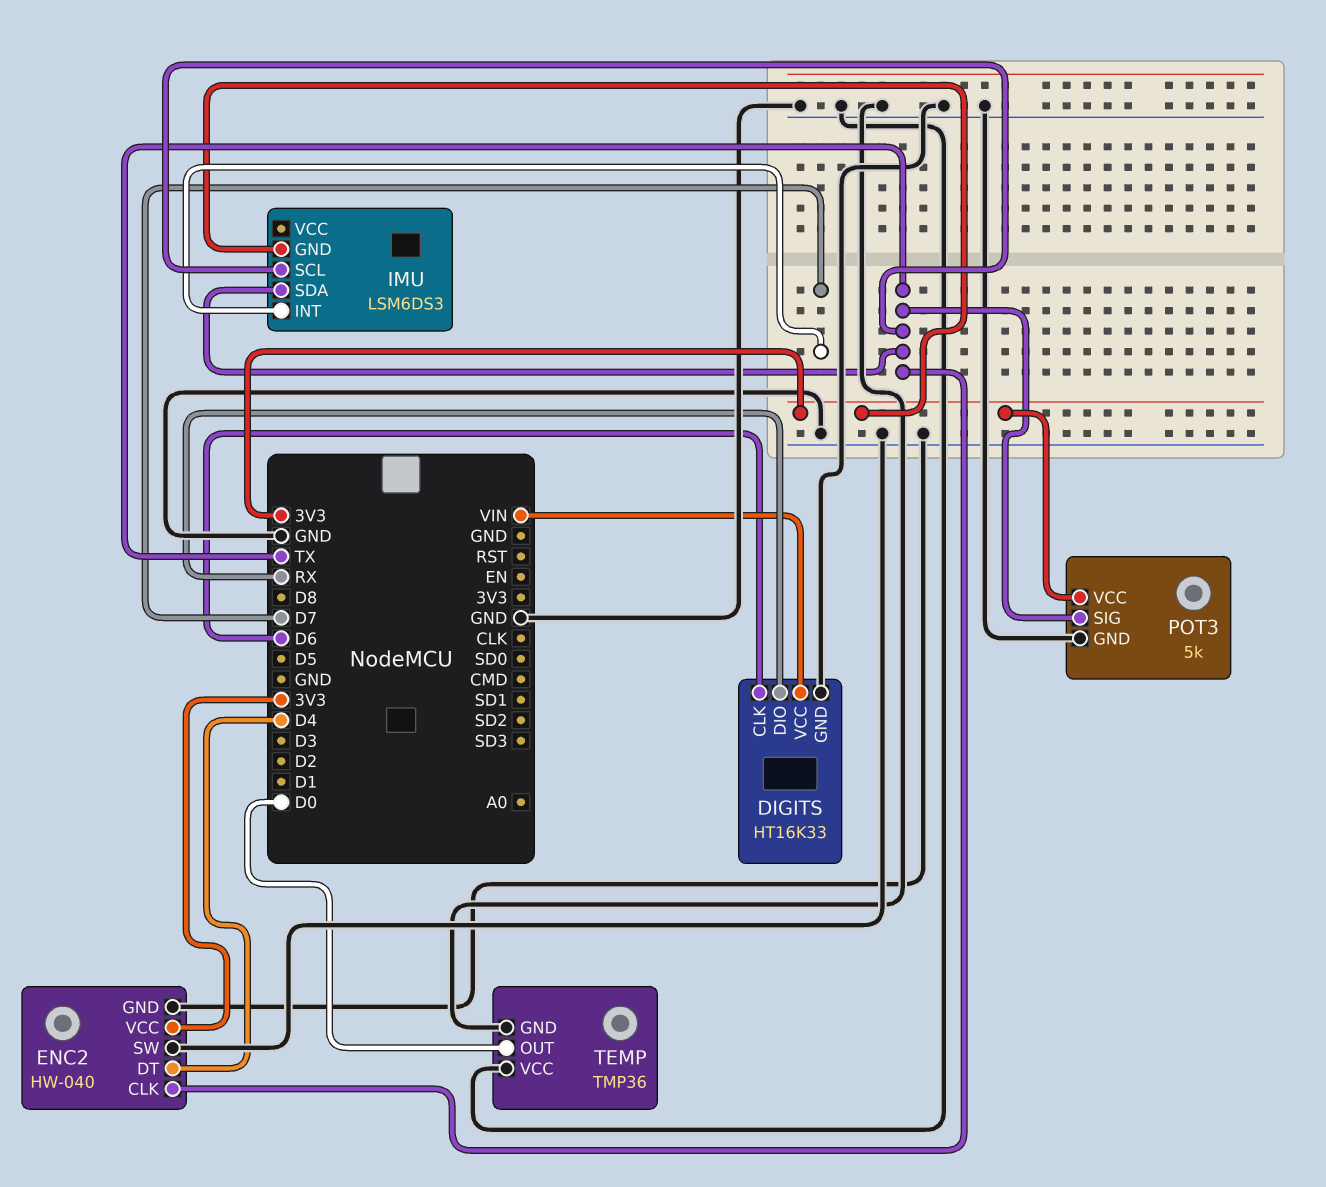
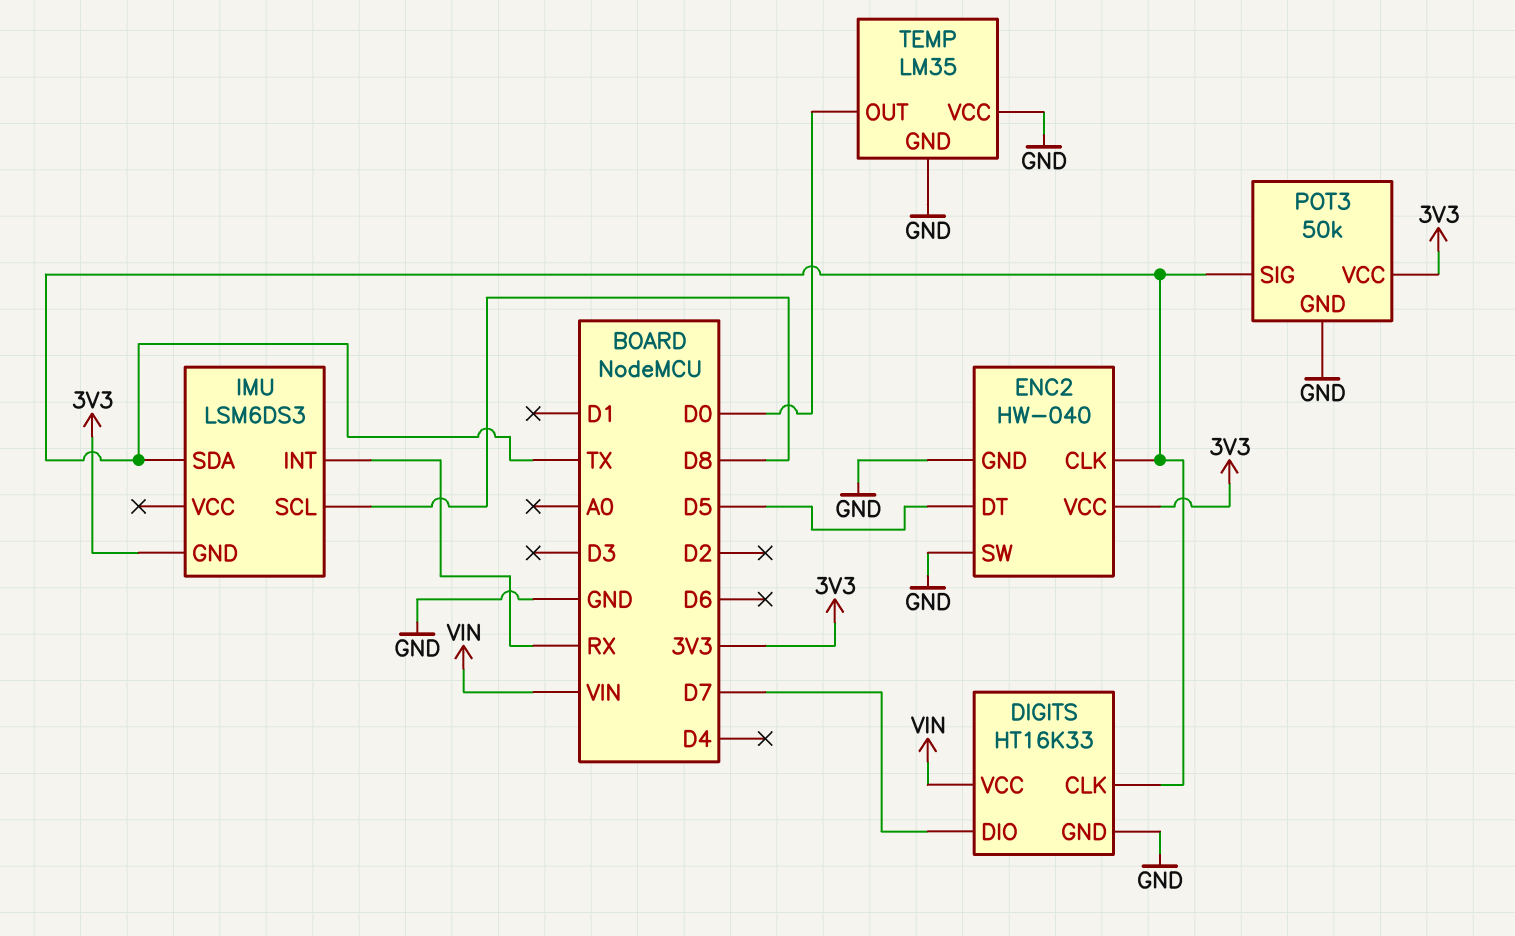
DIGITS pin CLK: D6 -> TX
DIGITS pin DIO: RX -> D7
ENC2 pin DT: D4 -> D5
IMU pin INT: D7 -> RX
IMU pin SCL: TX -> D8
POT3: 5k -> 50k
TEMP: TMP36 -> LM35

